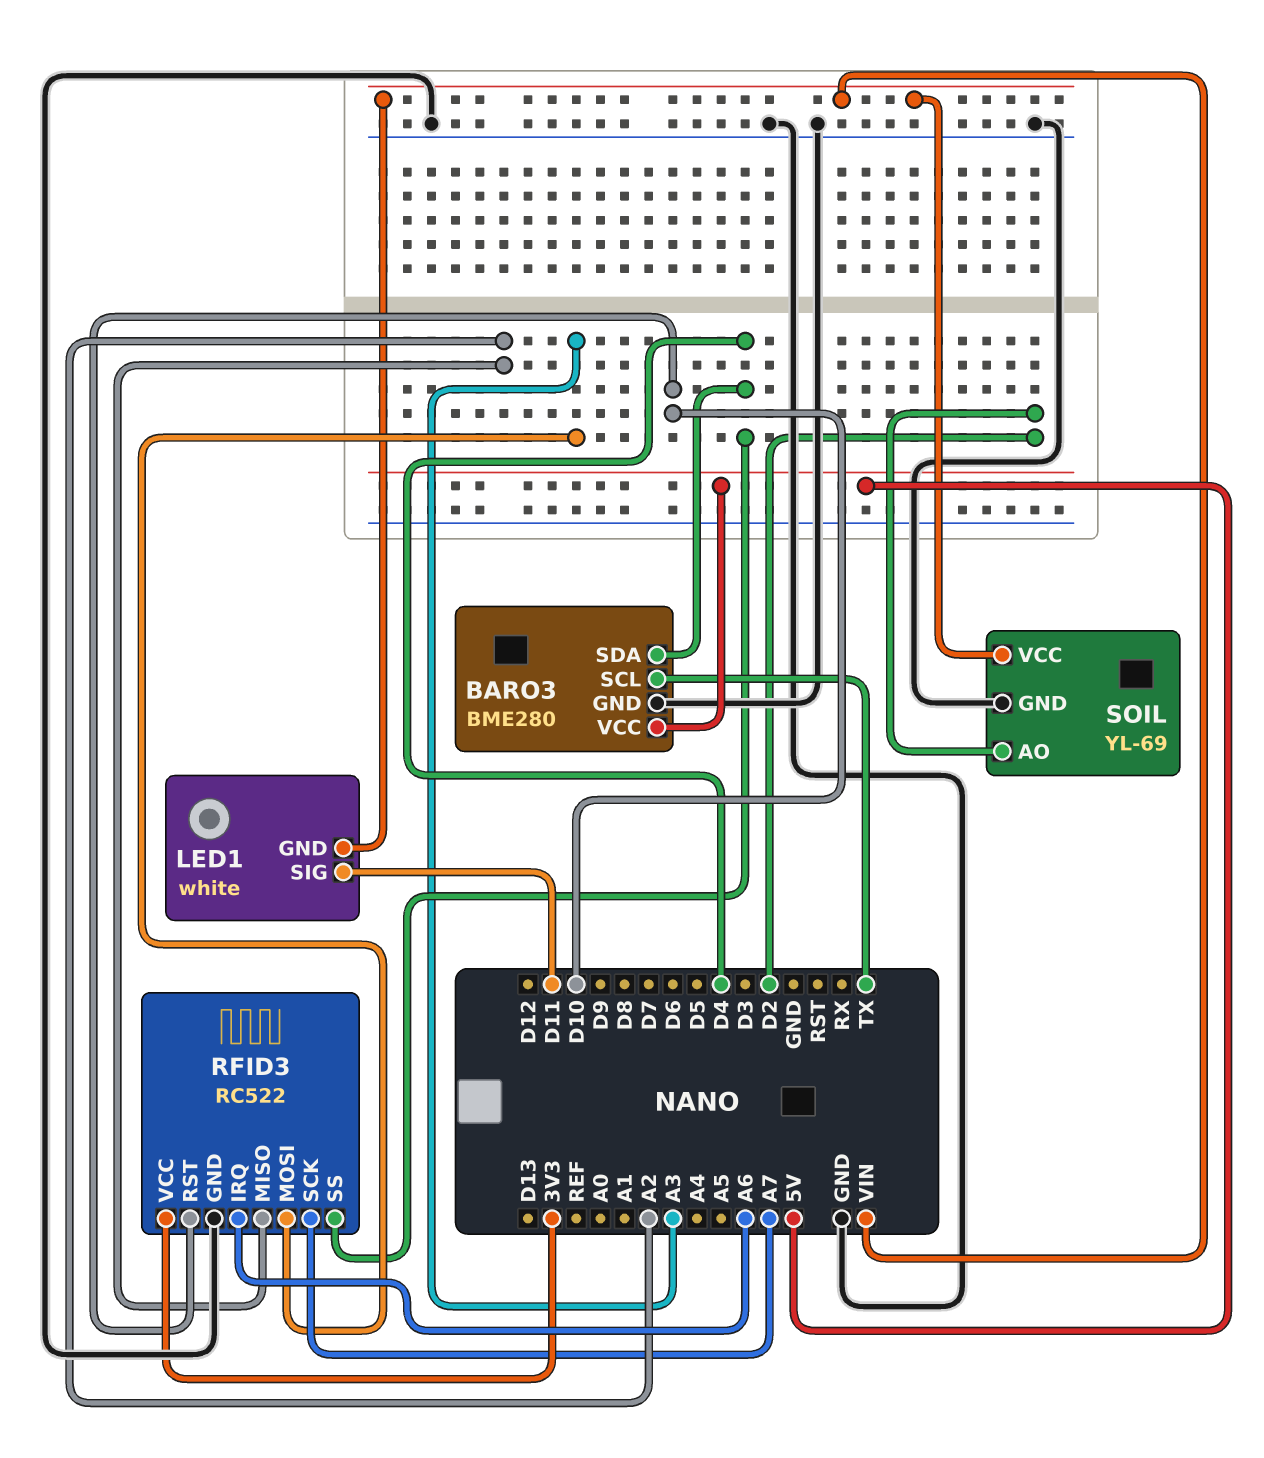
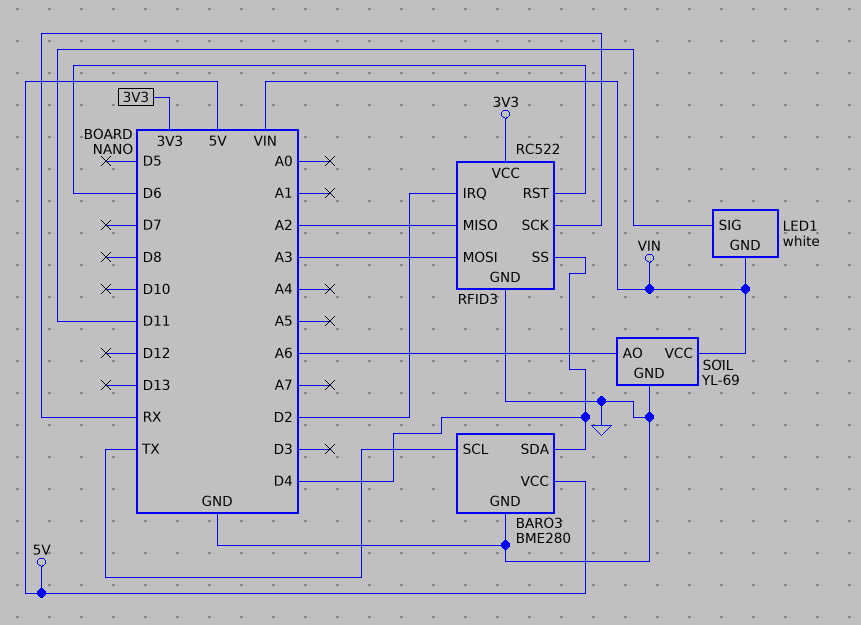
RFID3 pin IRQ: A6 -> D2
RFID3 pin RST: D10 -> D6
RFID3 pin SCK: A7 -> RX
SOIL pin AO: D2 -> A6

